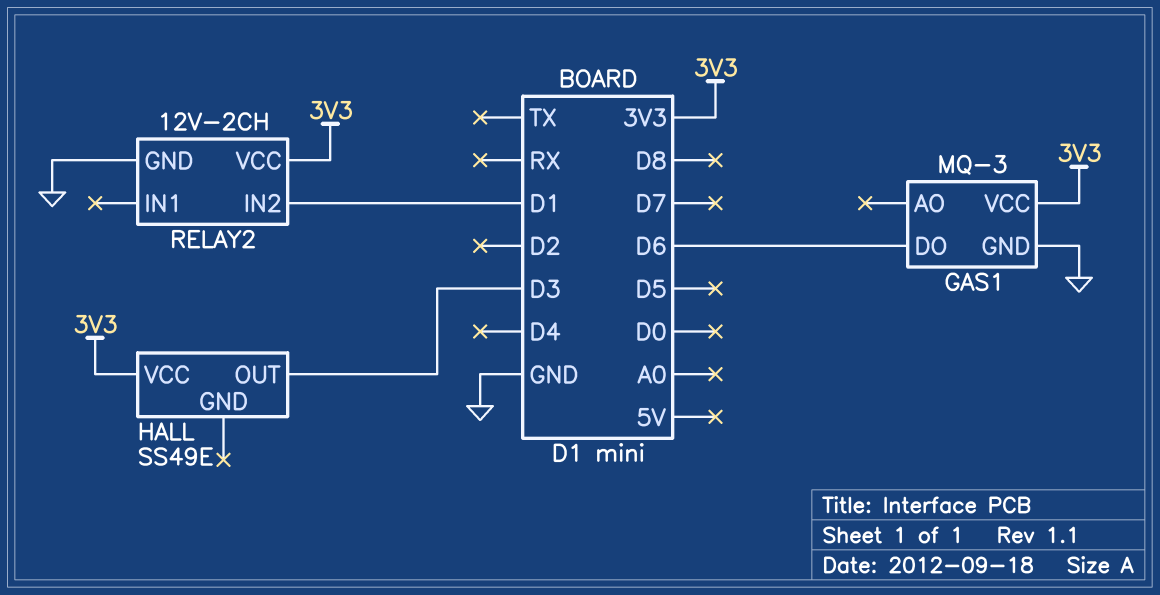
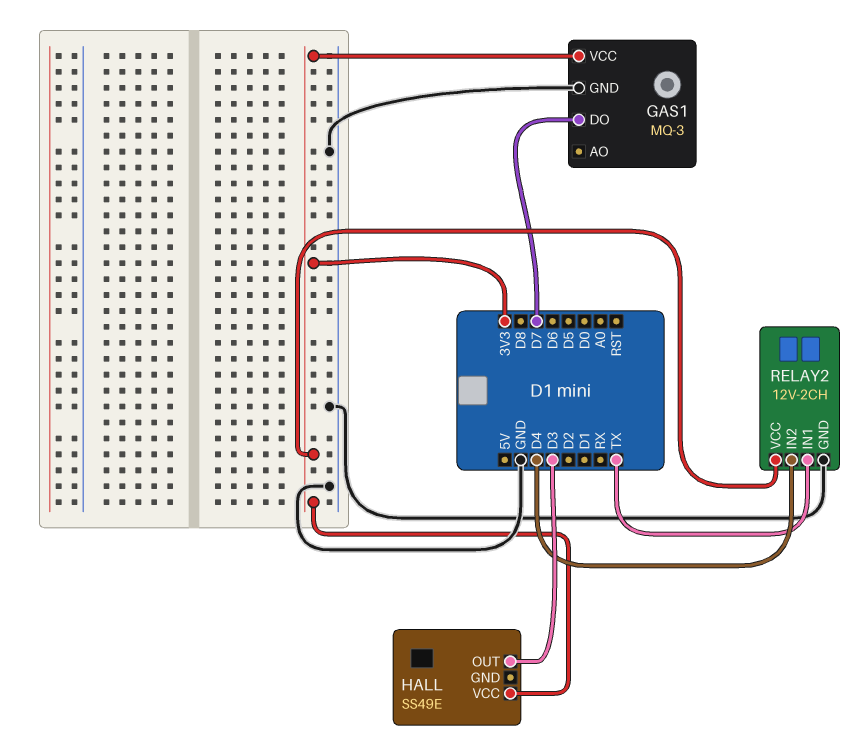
GAS1 pin DO: D6 -> D7
RELAY2 pin IN1: none -> TX
RELAY2 pin IN2: D1 -> D4

